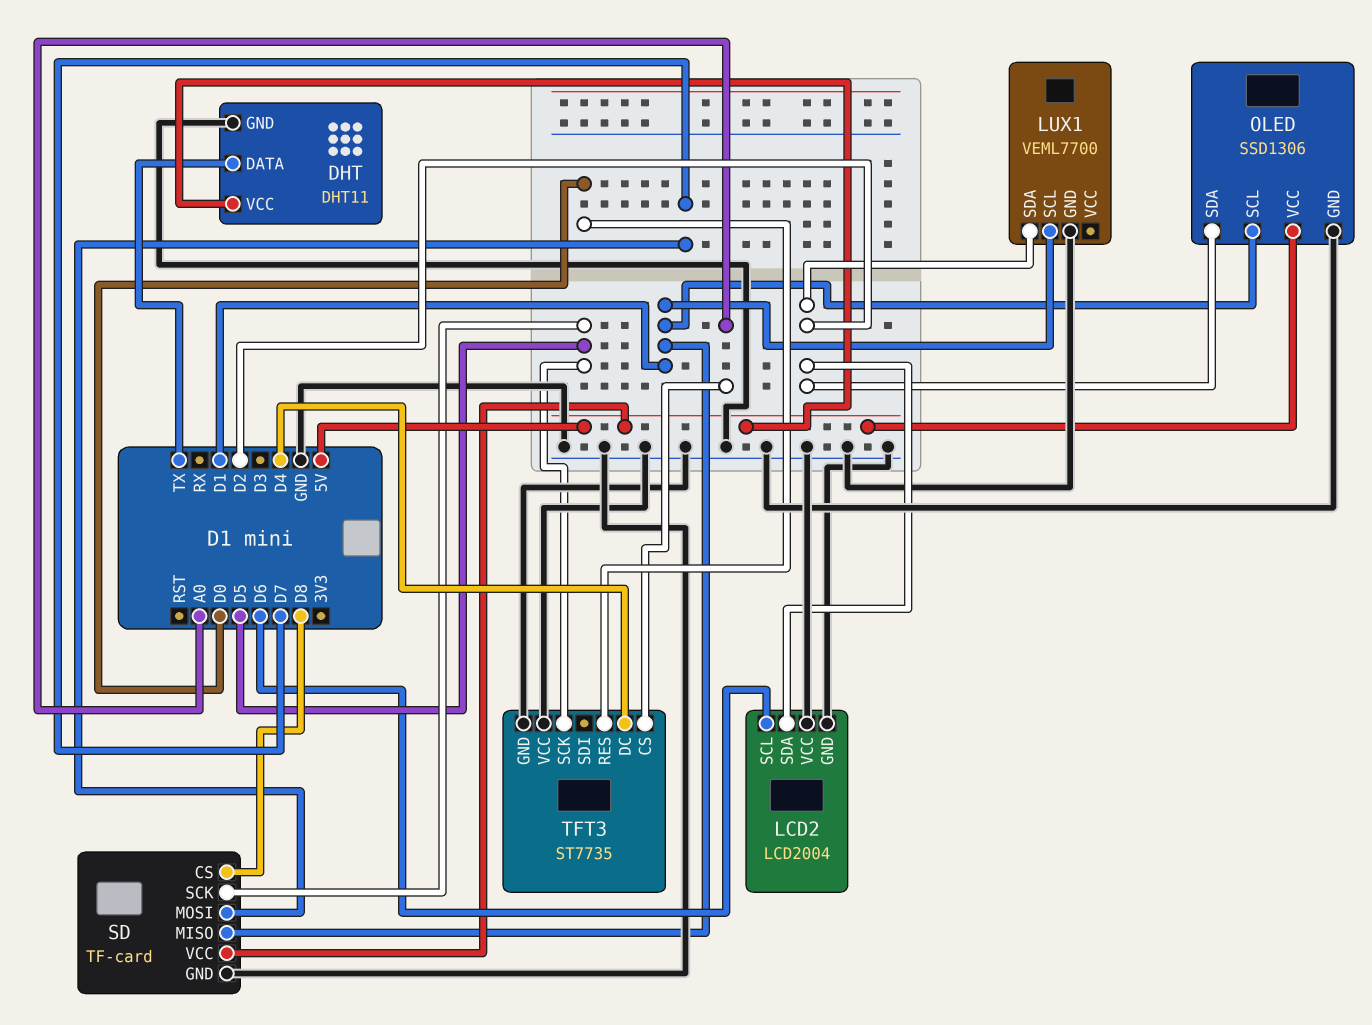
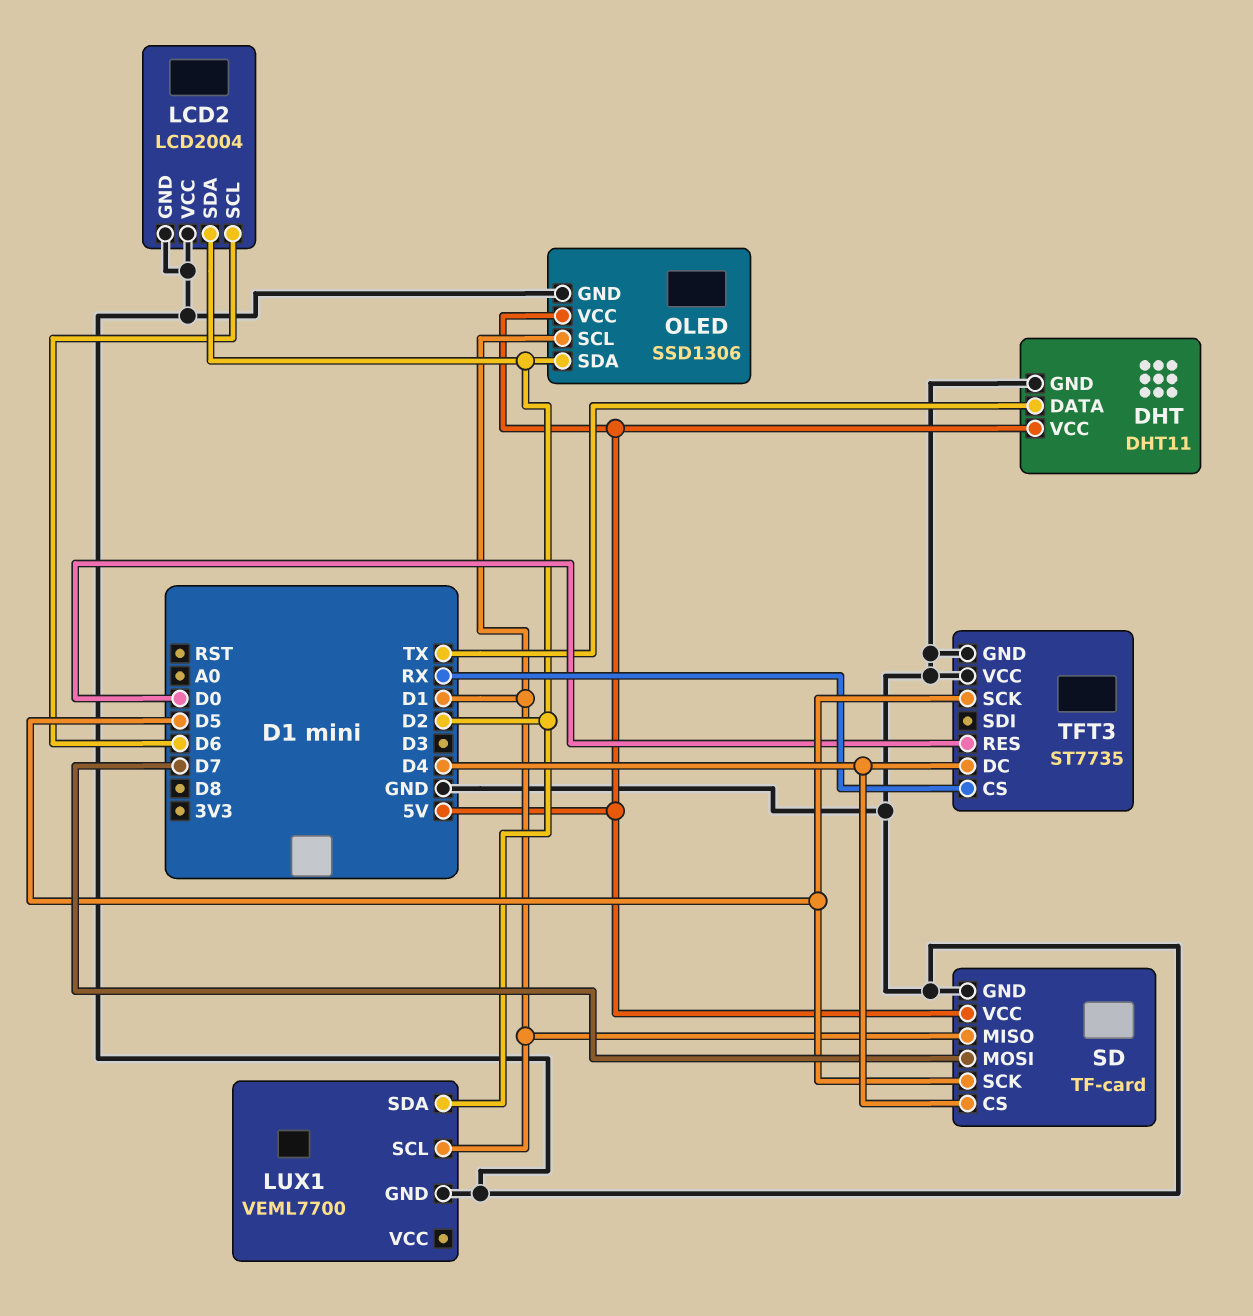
SD pin CS: D8 -> D4
TFT3 pin CS: A0 -> RX

